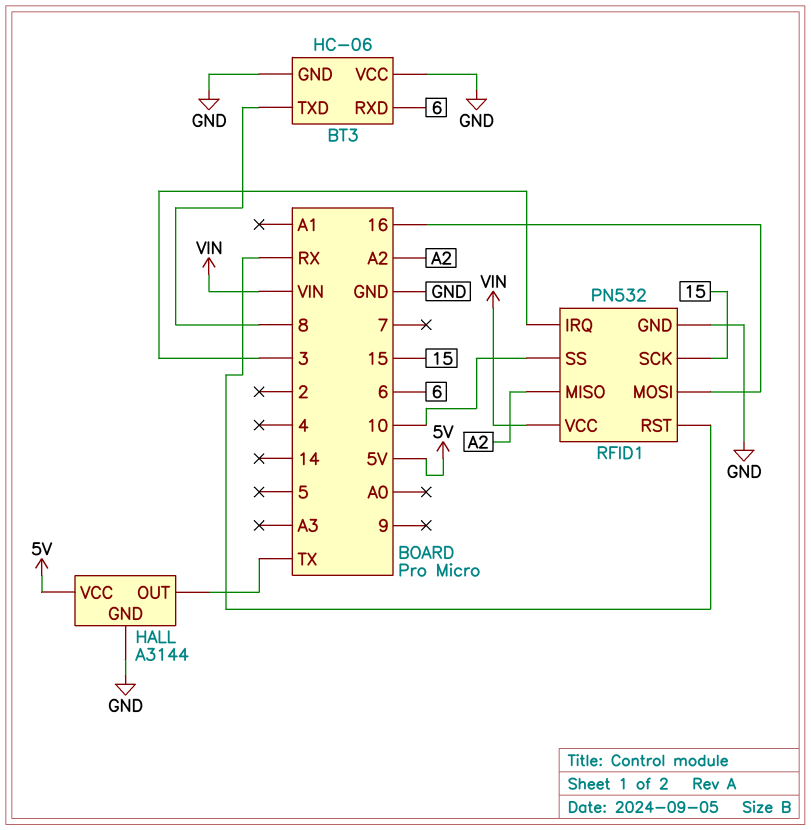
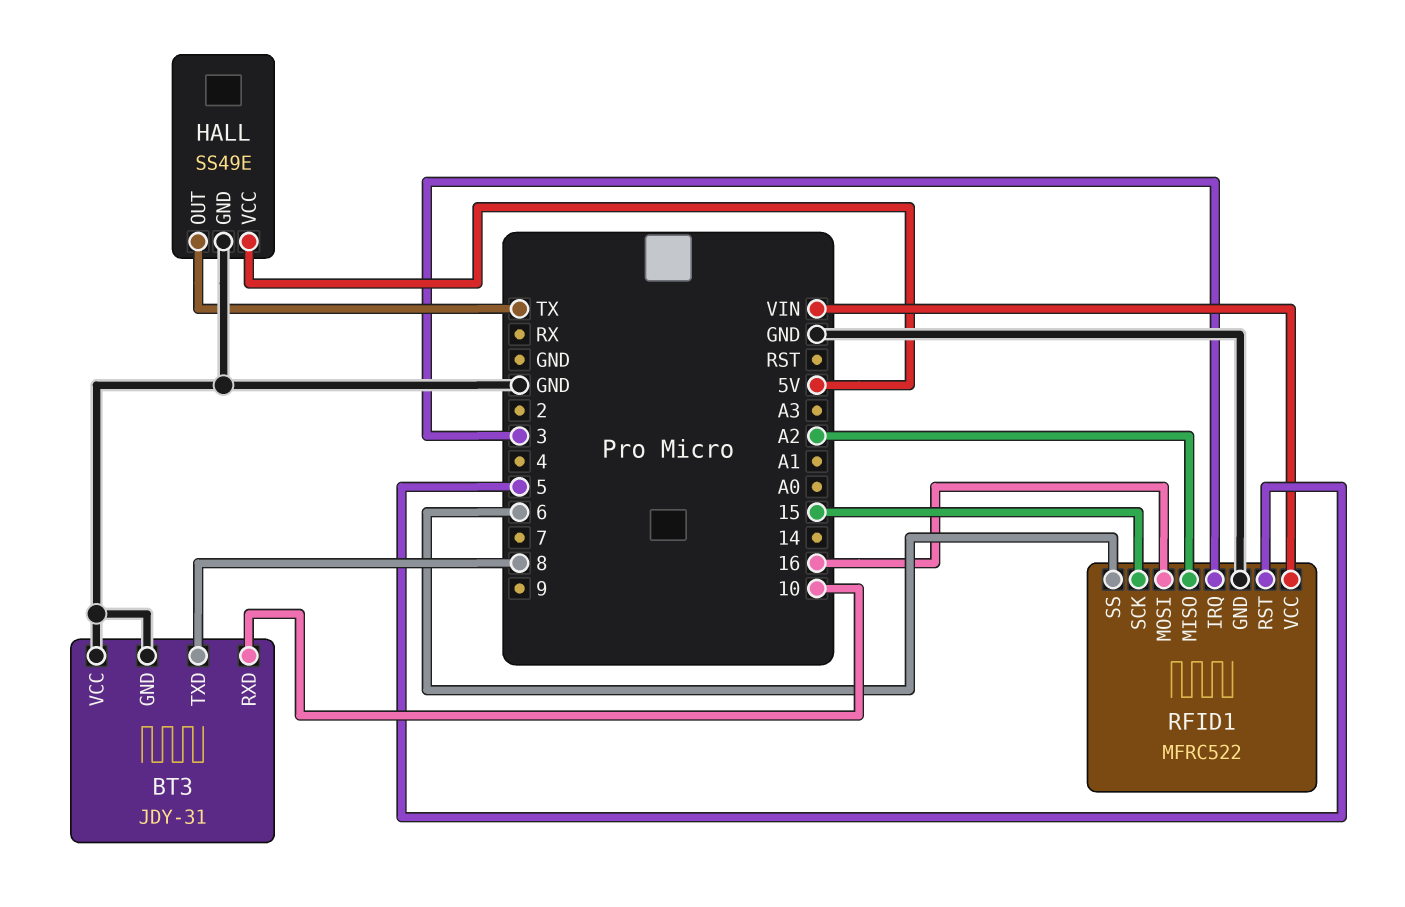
BT3: HC-06 -> JDY-31
BT3 pin RXD: 6 -> 10
HALL: A3144 -> SS49E
RFID1: PN532 -> MFRC522
RFID1 pin RST: RX -> 5
RFID1 pin SS: 10 -> 6

